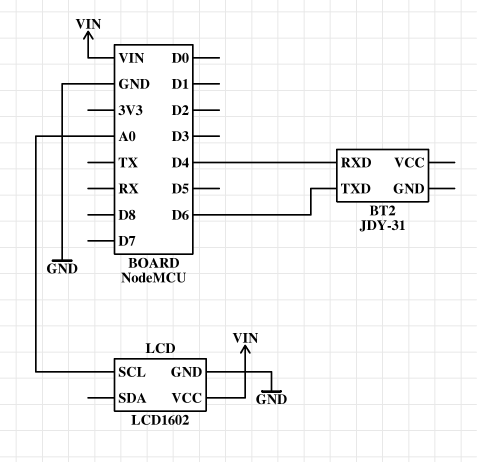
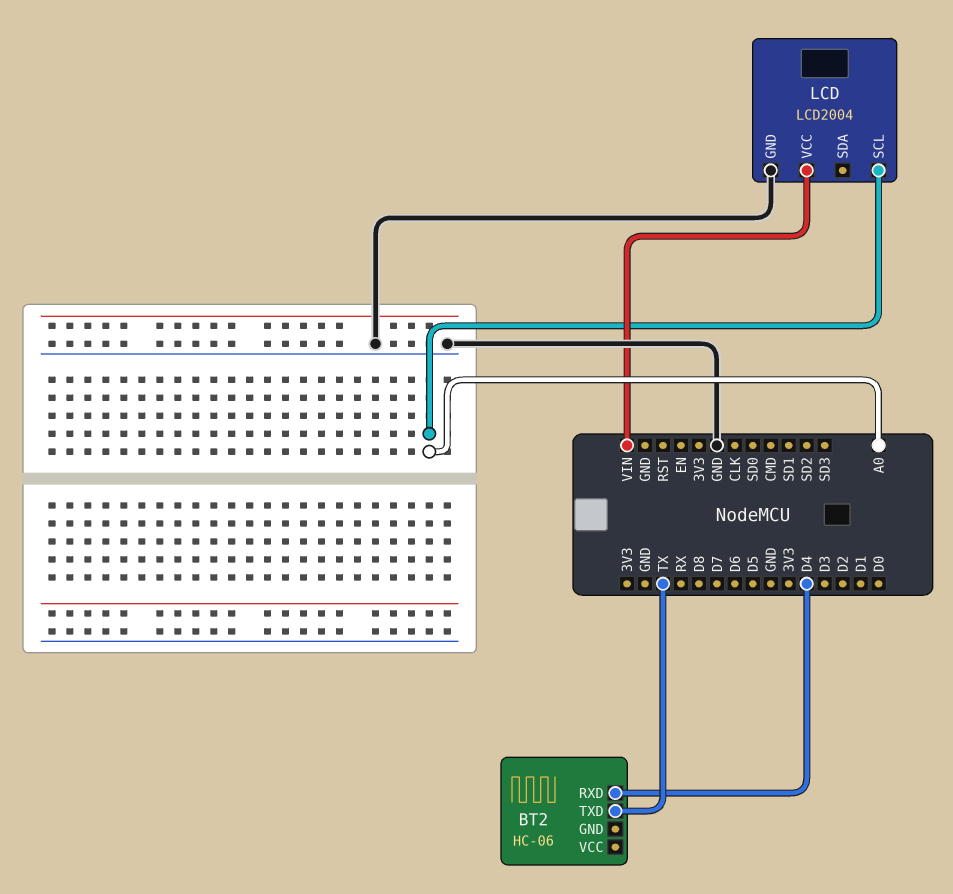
BT2: JDY-31 -> HC-06
BT2 pin TXD: D6 -> TX
LCD: LCD1602 -> LCD2004

